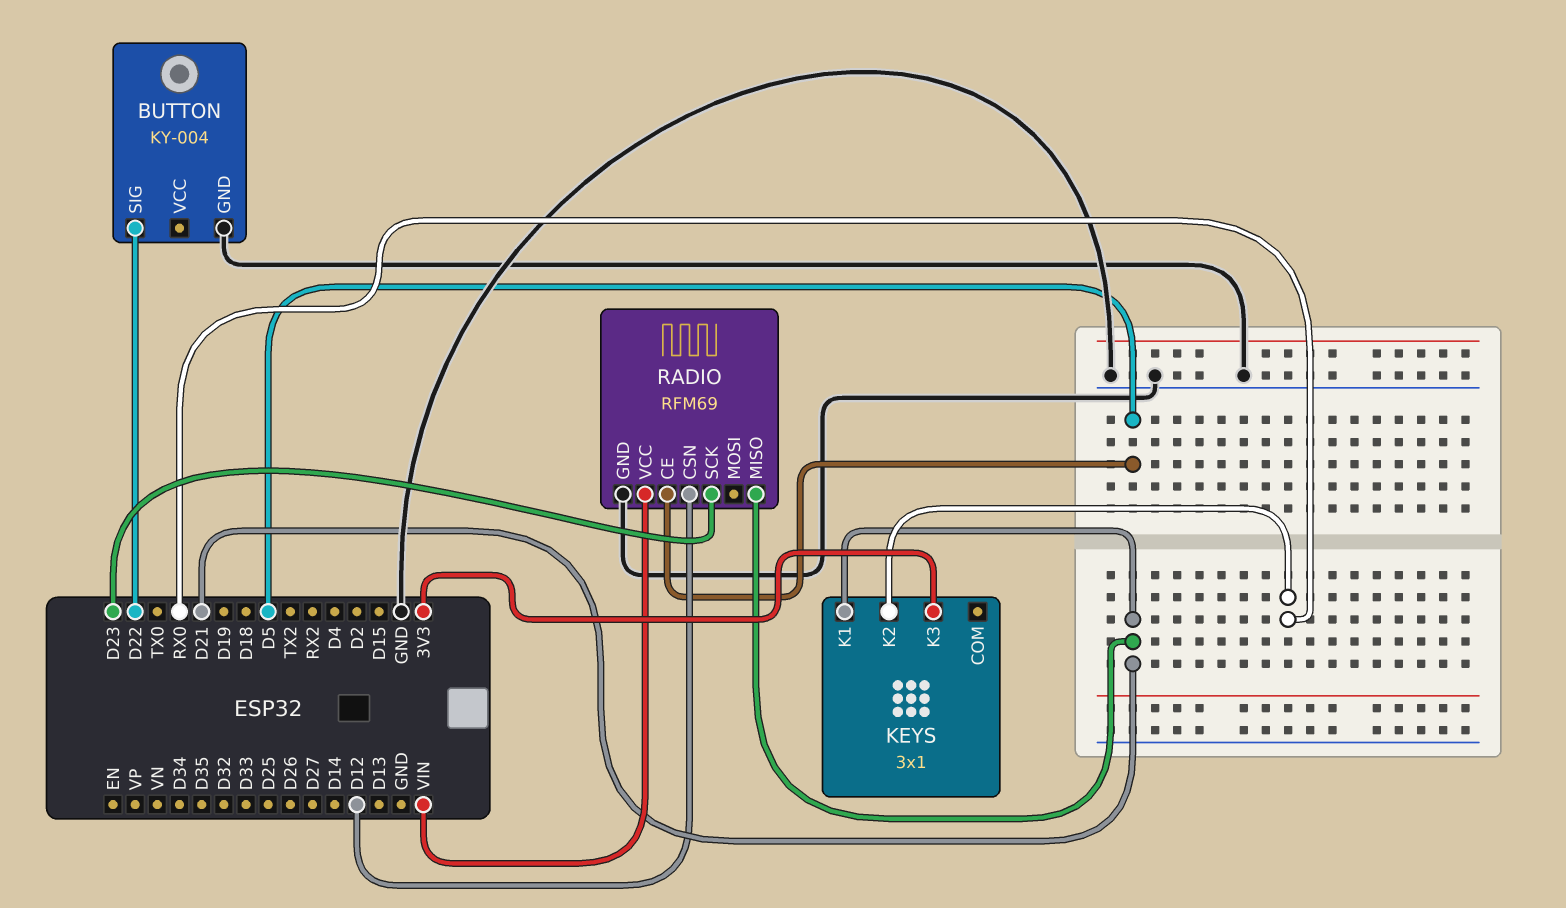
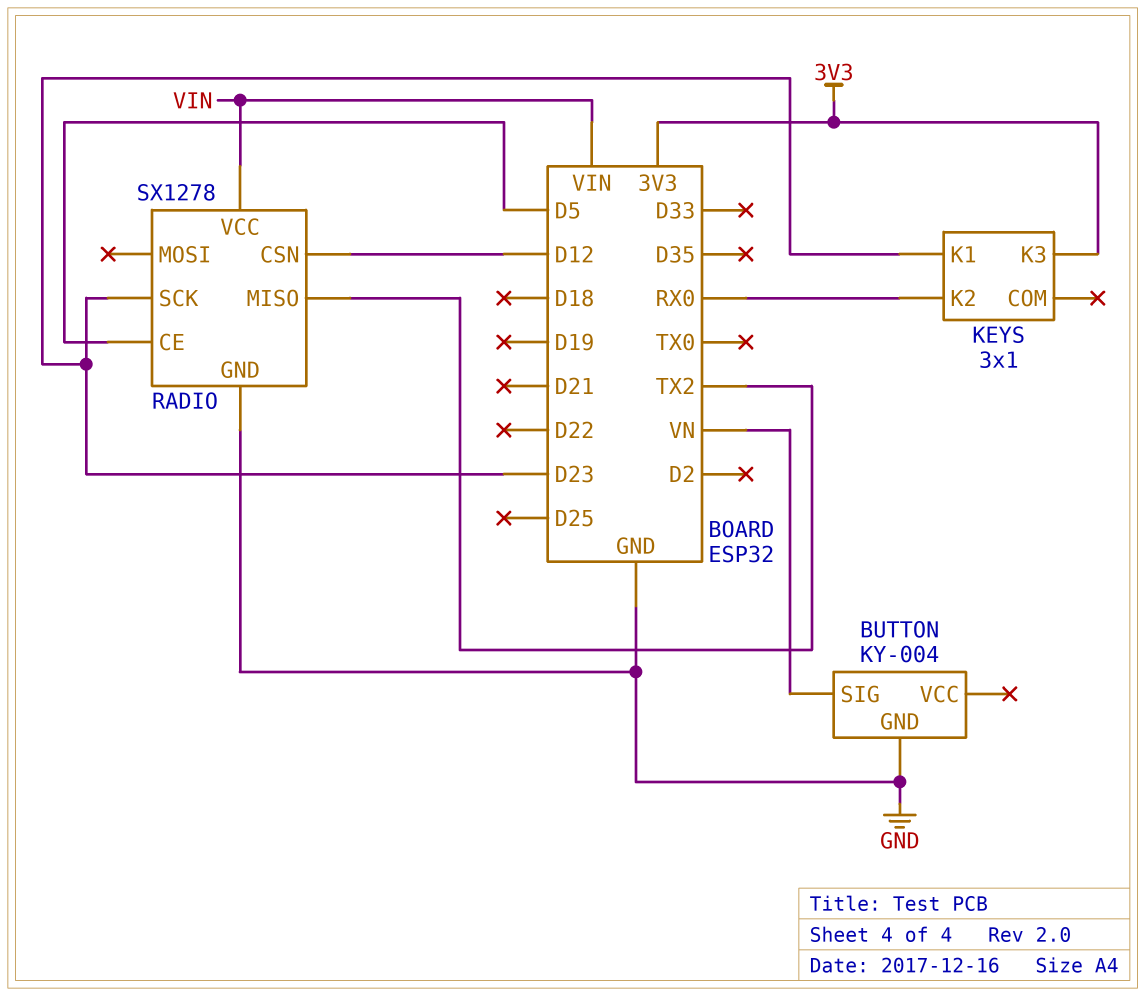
BUTTON pin SIG: D22 -> VN
KEYS pin K1: D21 -> D23
RADIO: RFM69 -> SX1278
RADIO pin MISO: D21 -> TX2

